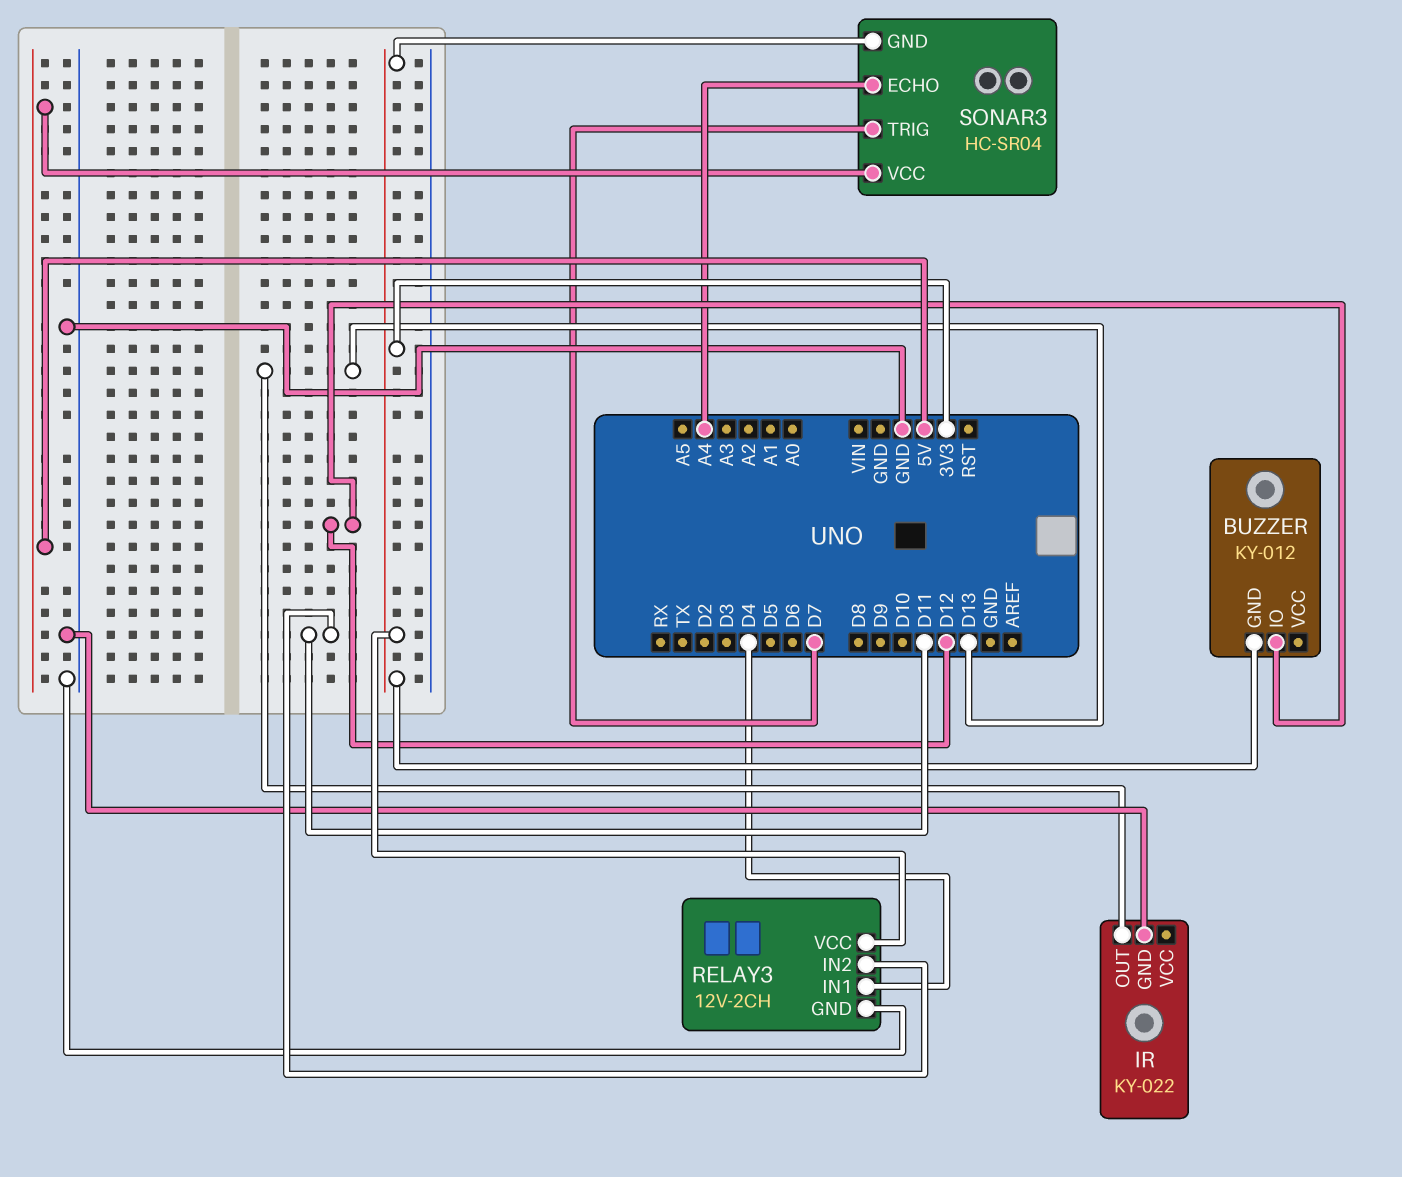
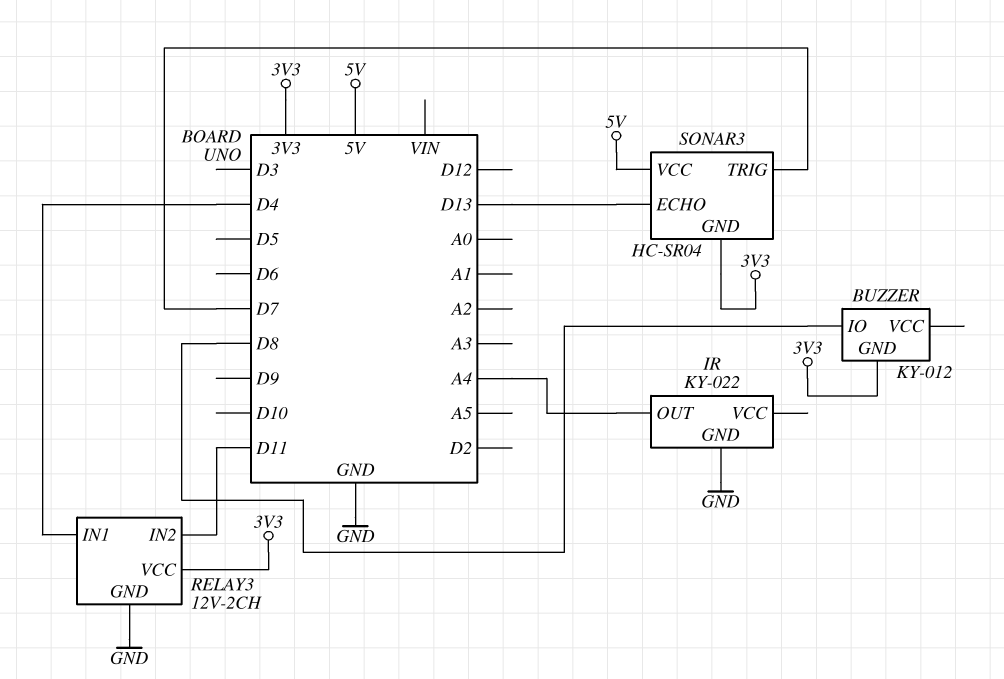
BUZZER pin IO: D12 -> D8
IR pin OUT: D13 -> A4
SONAR3 pin ECHO: A4 -> D13

